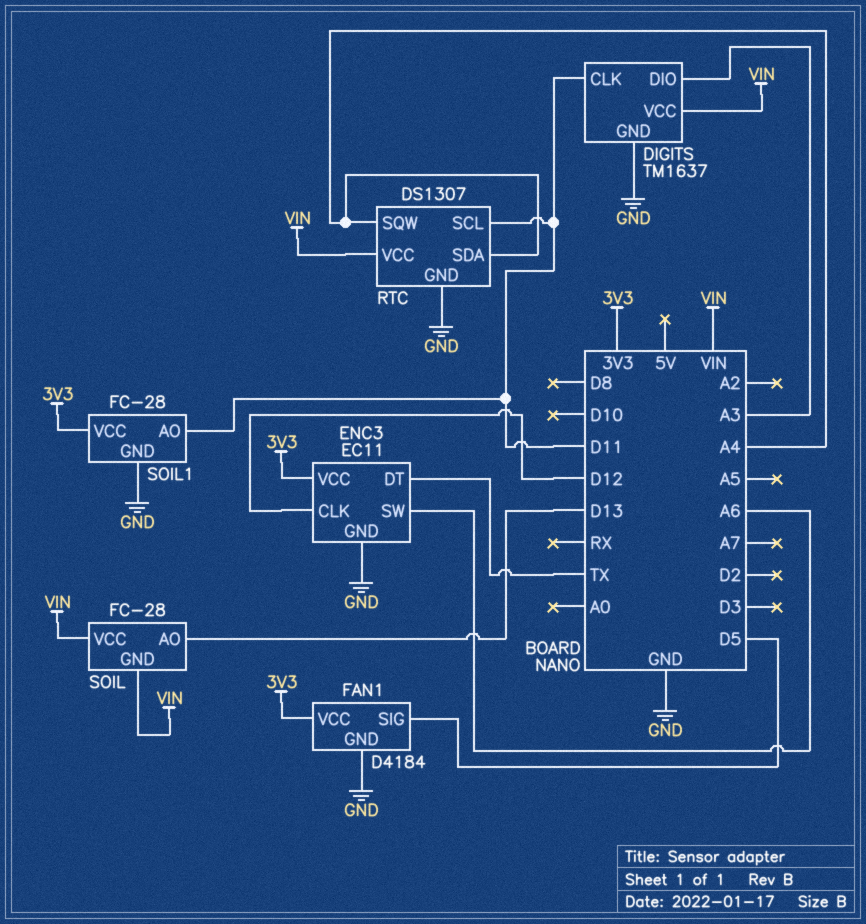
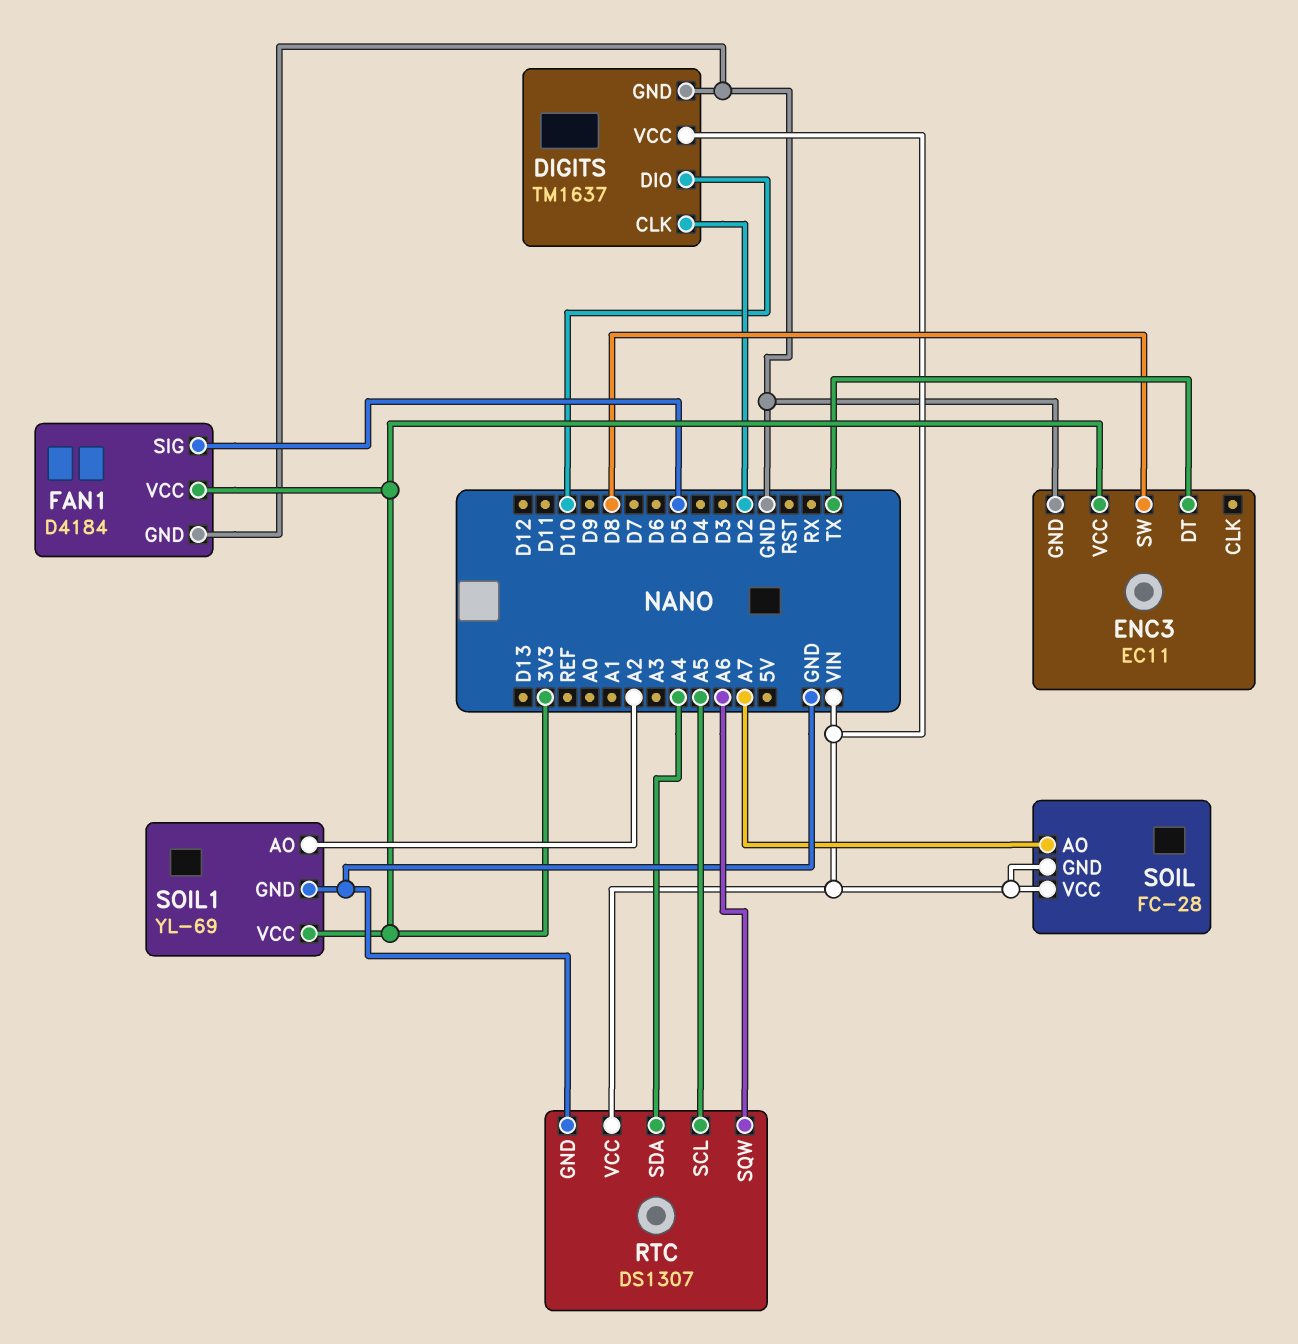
DIGITS pin CLK: D11 -> D2
DIGITS pin DIO: A3 -> D10
ENC3 pin CLK: D12 -> none
ENC3 pin SW: A6 -> D8
RTC pin SCL: D11 -> A5
RTC pin SQW: A4 -> A6
SOIL pin AO: D13 -> A7
SOIL1: FC-28 -> YL-69
SOIL1 pin AO: D11 -> A2

